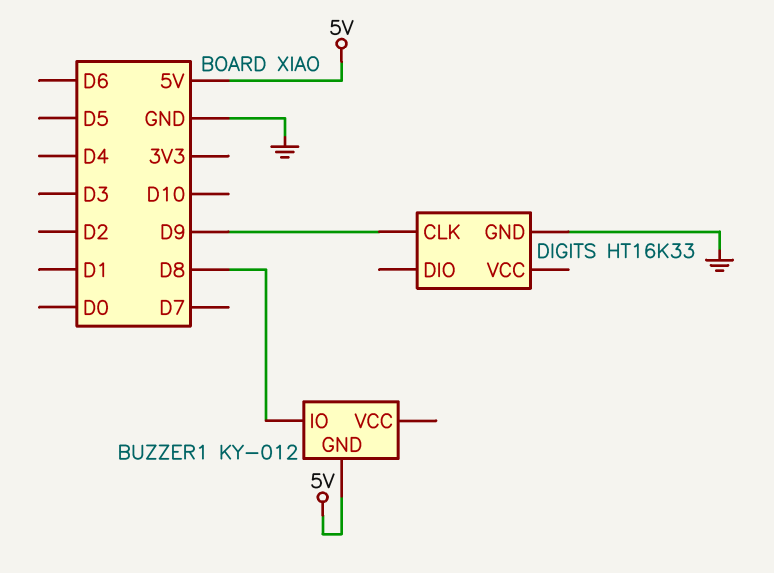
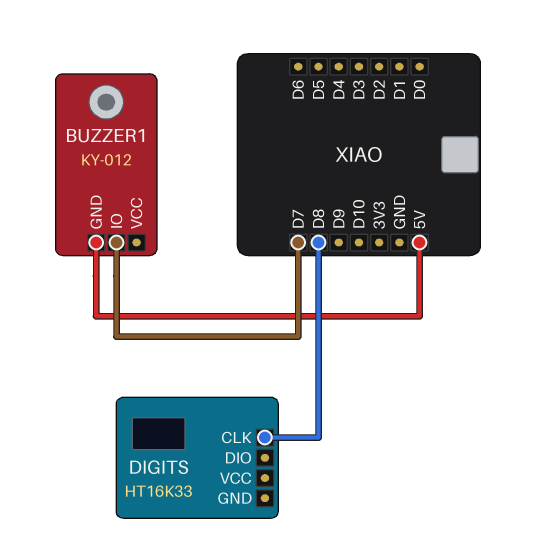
BUZZER1 pin IO: D8 -> D7
DIGITS pin CLK: D9 -> D8
DIGITS pin GND: GND -> none

